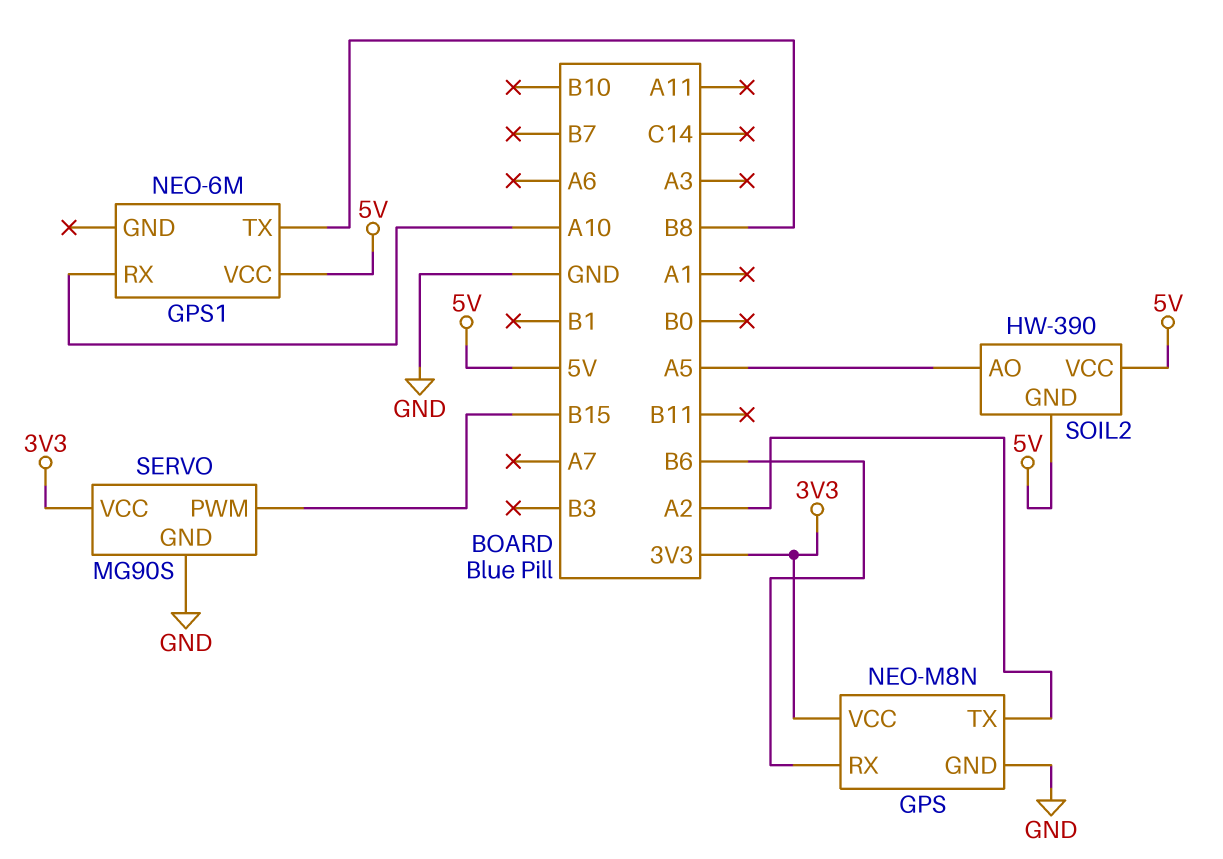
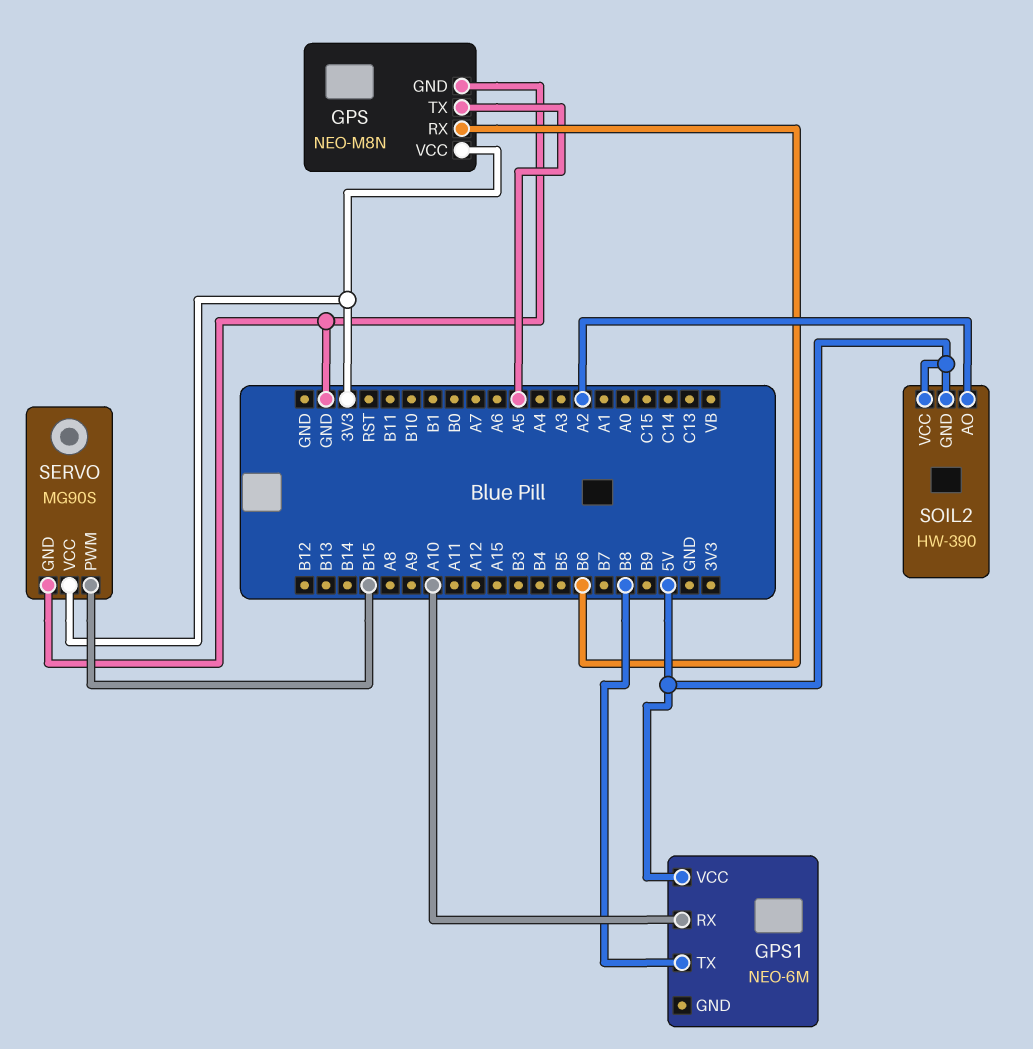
GPS pin TX: A2 -> A5
SOIL2 pin AO: A5 -> A2

